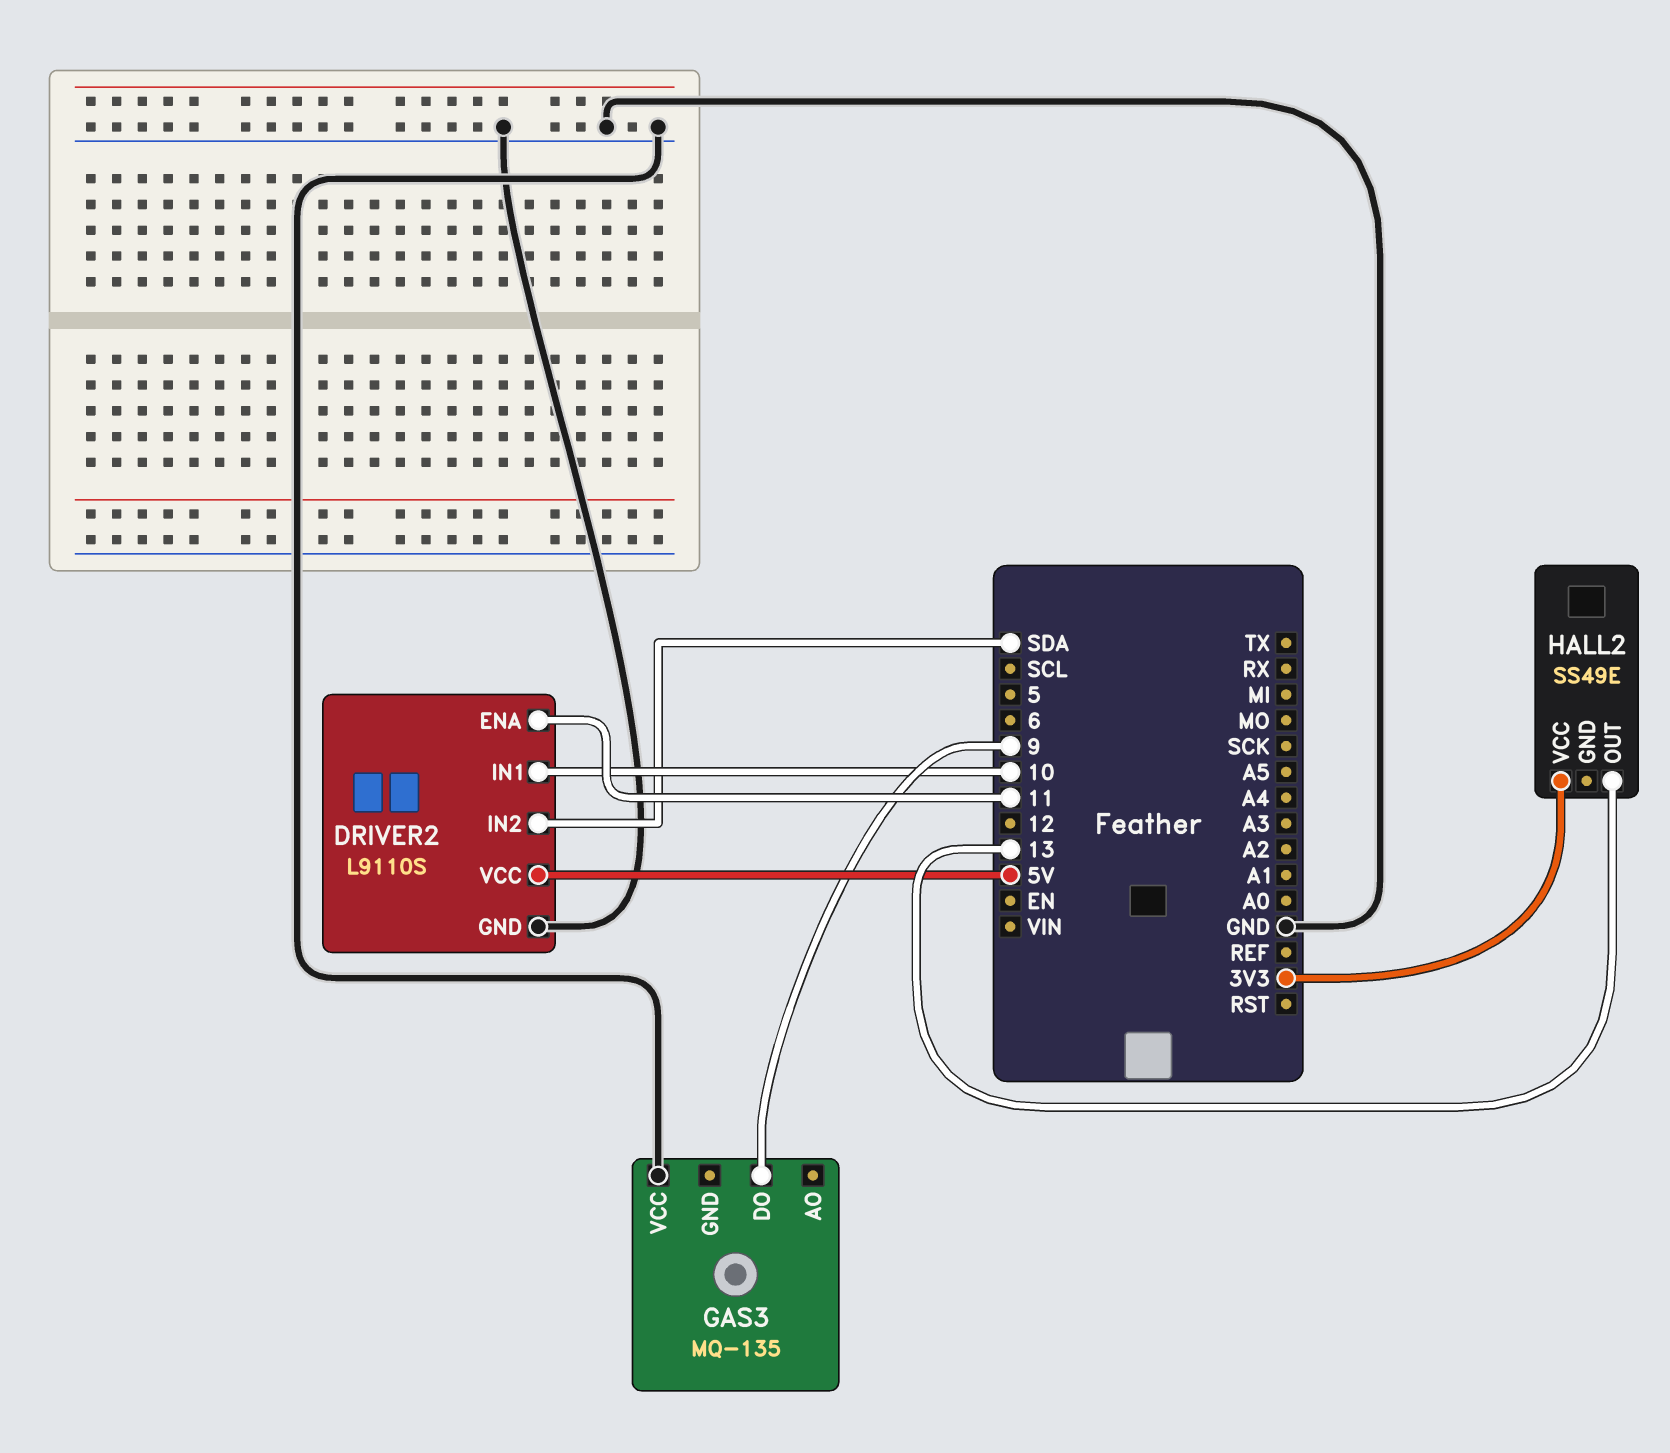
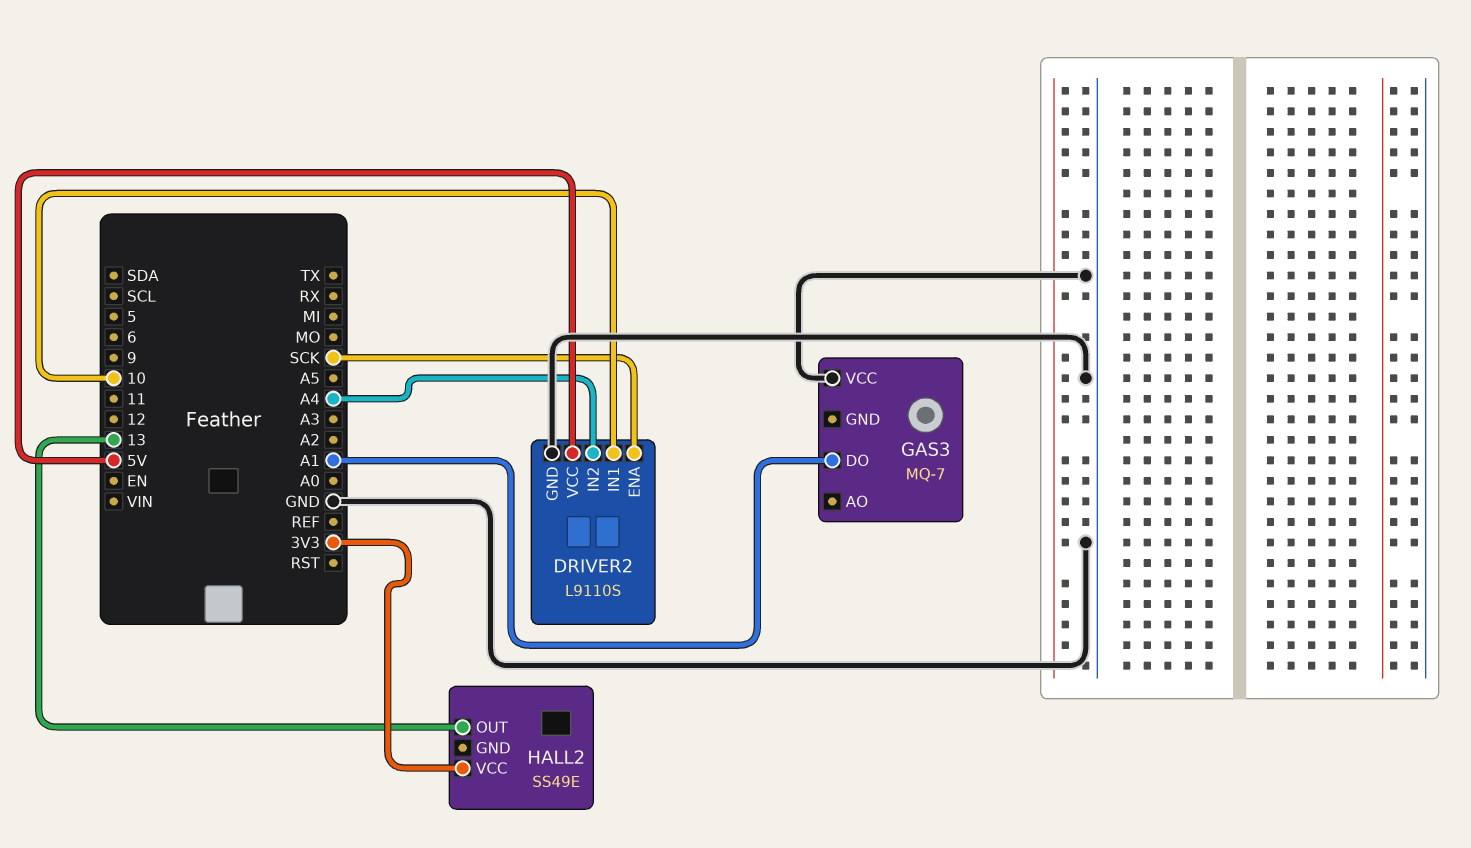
DRIVER2 pin ENA: 11 -> SCK
DRIVER2 pin IN2: SDA -> A4
GAS3: MQ-135 -> MQ-7
GAS3 pin DO: 9 -> A1

